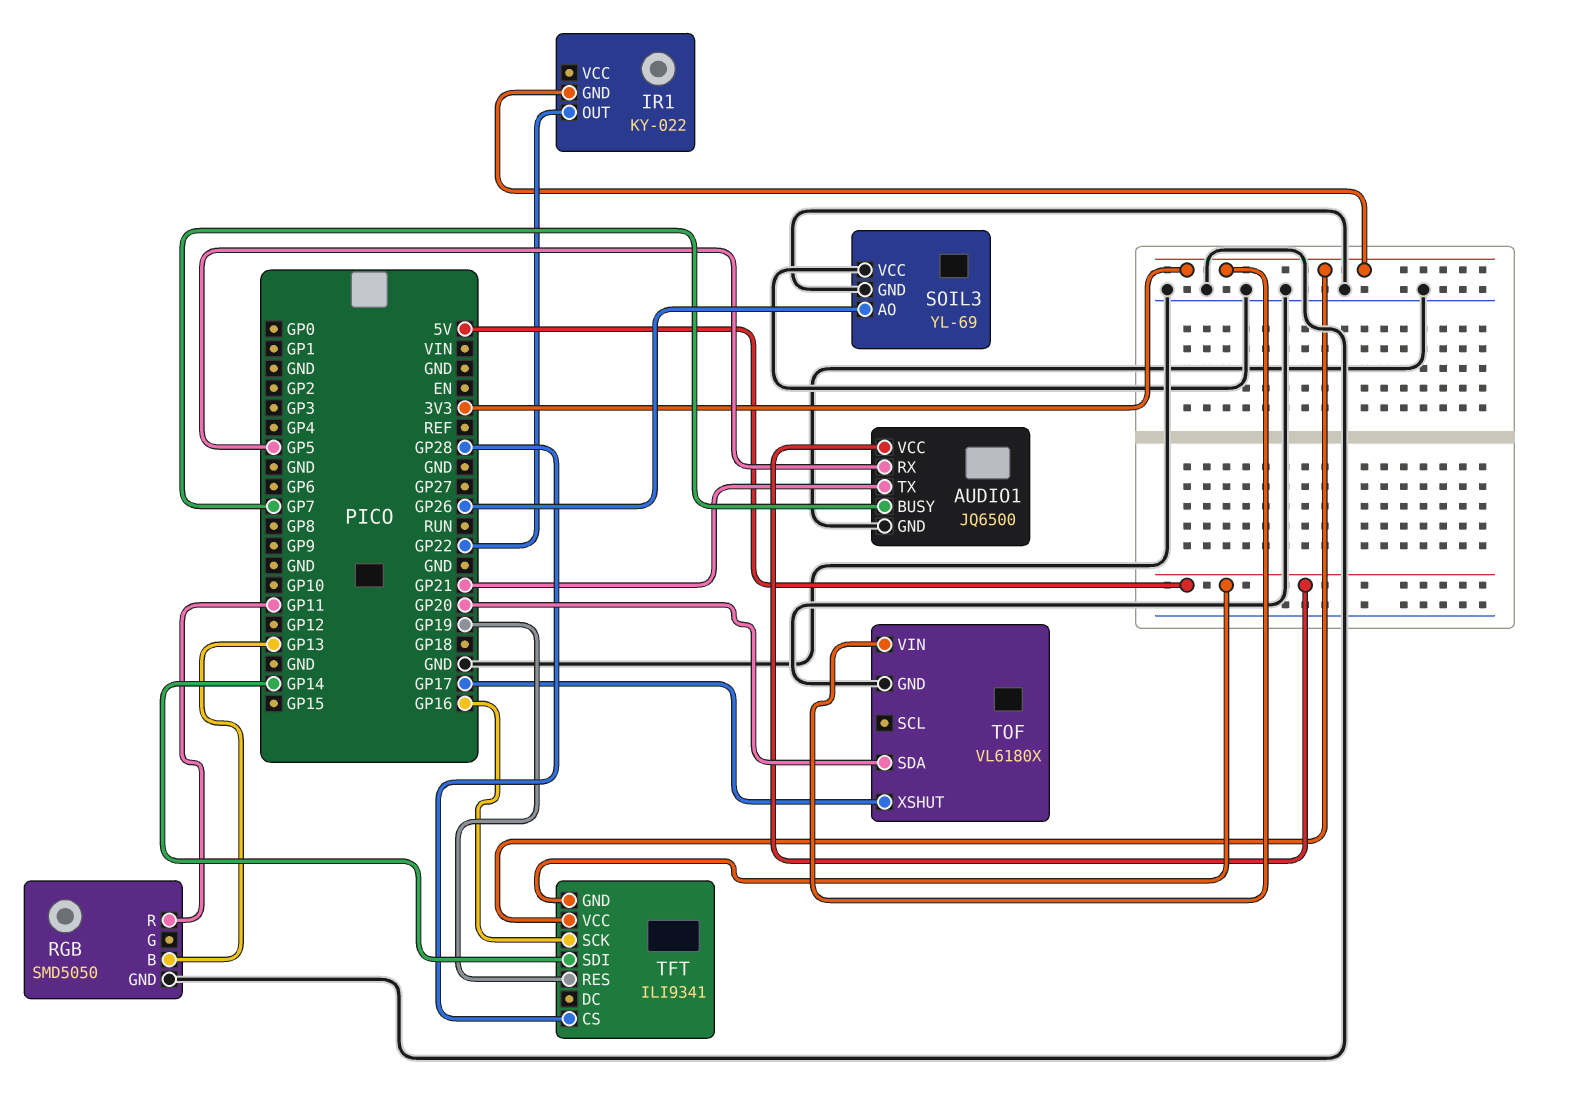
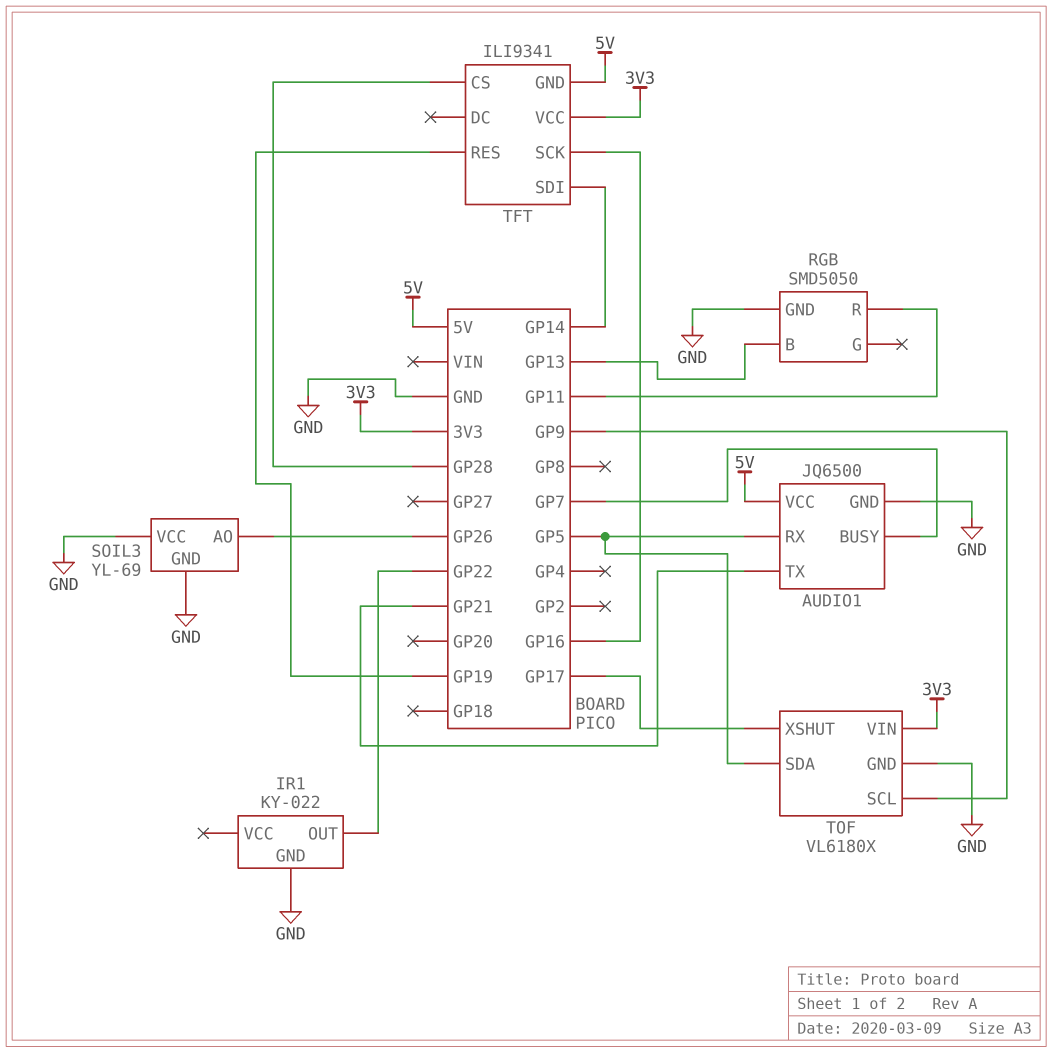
IR1 pin GND: 3V3 -> GND
TOF pin SCL: none -> GP9
TOF pin SDA: GP20 -> GP5

